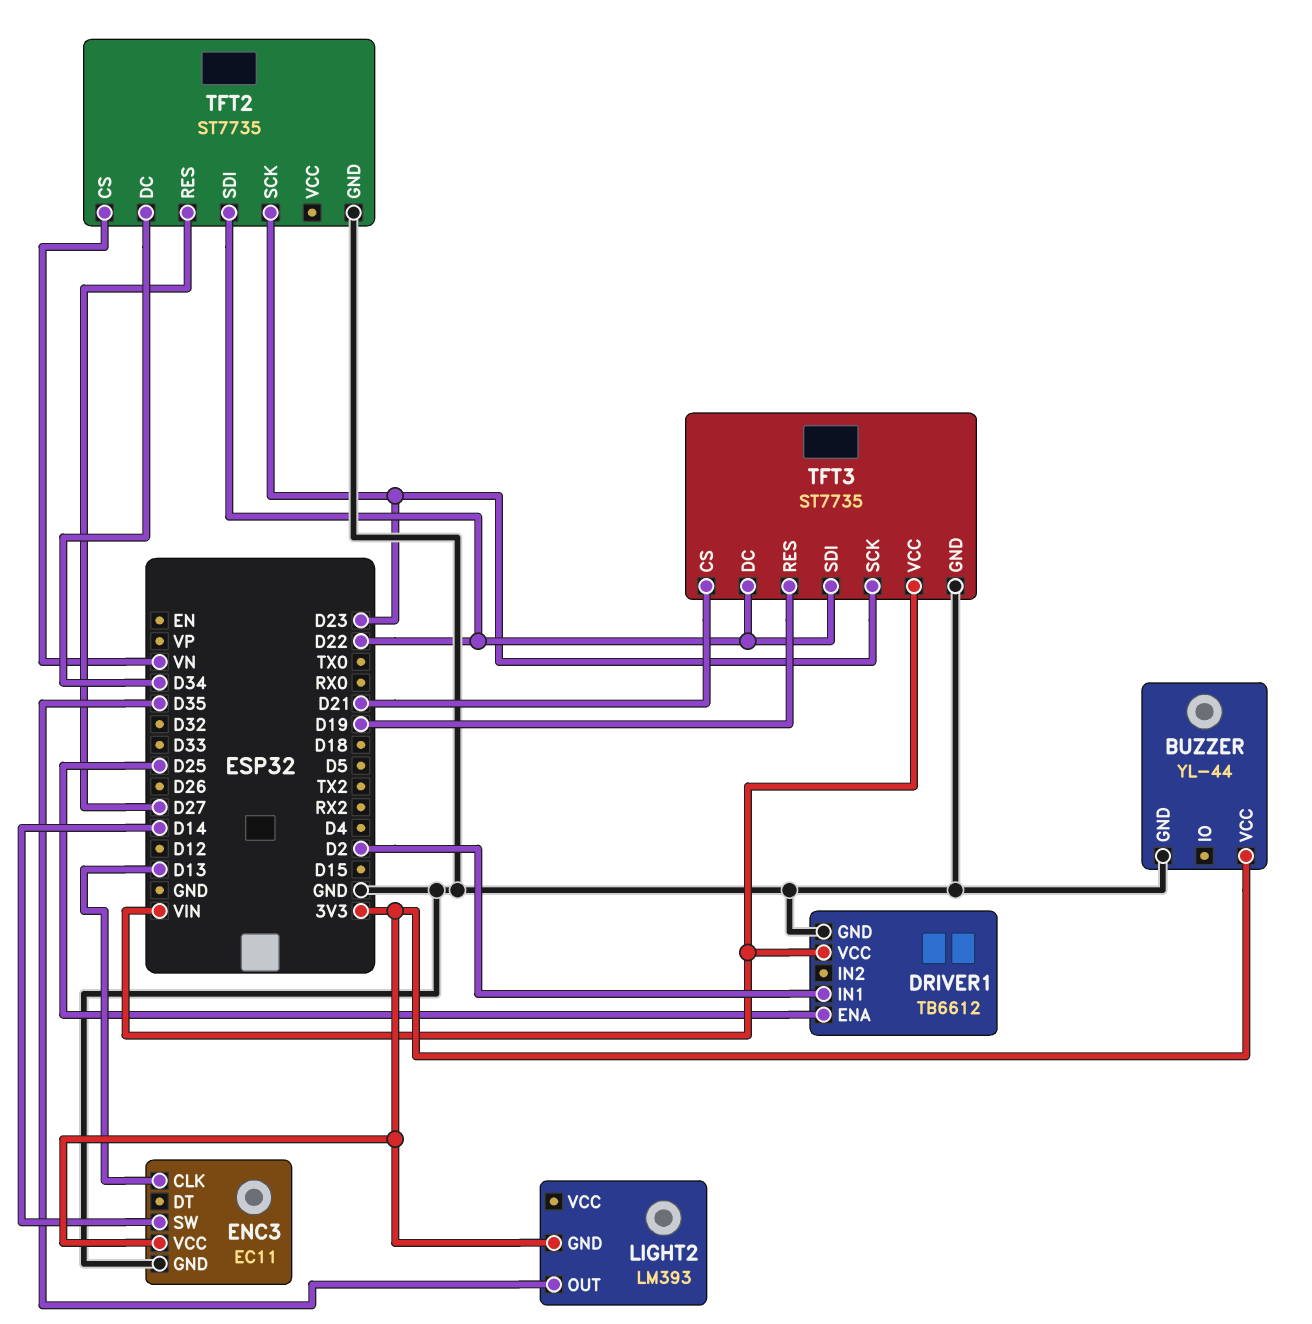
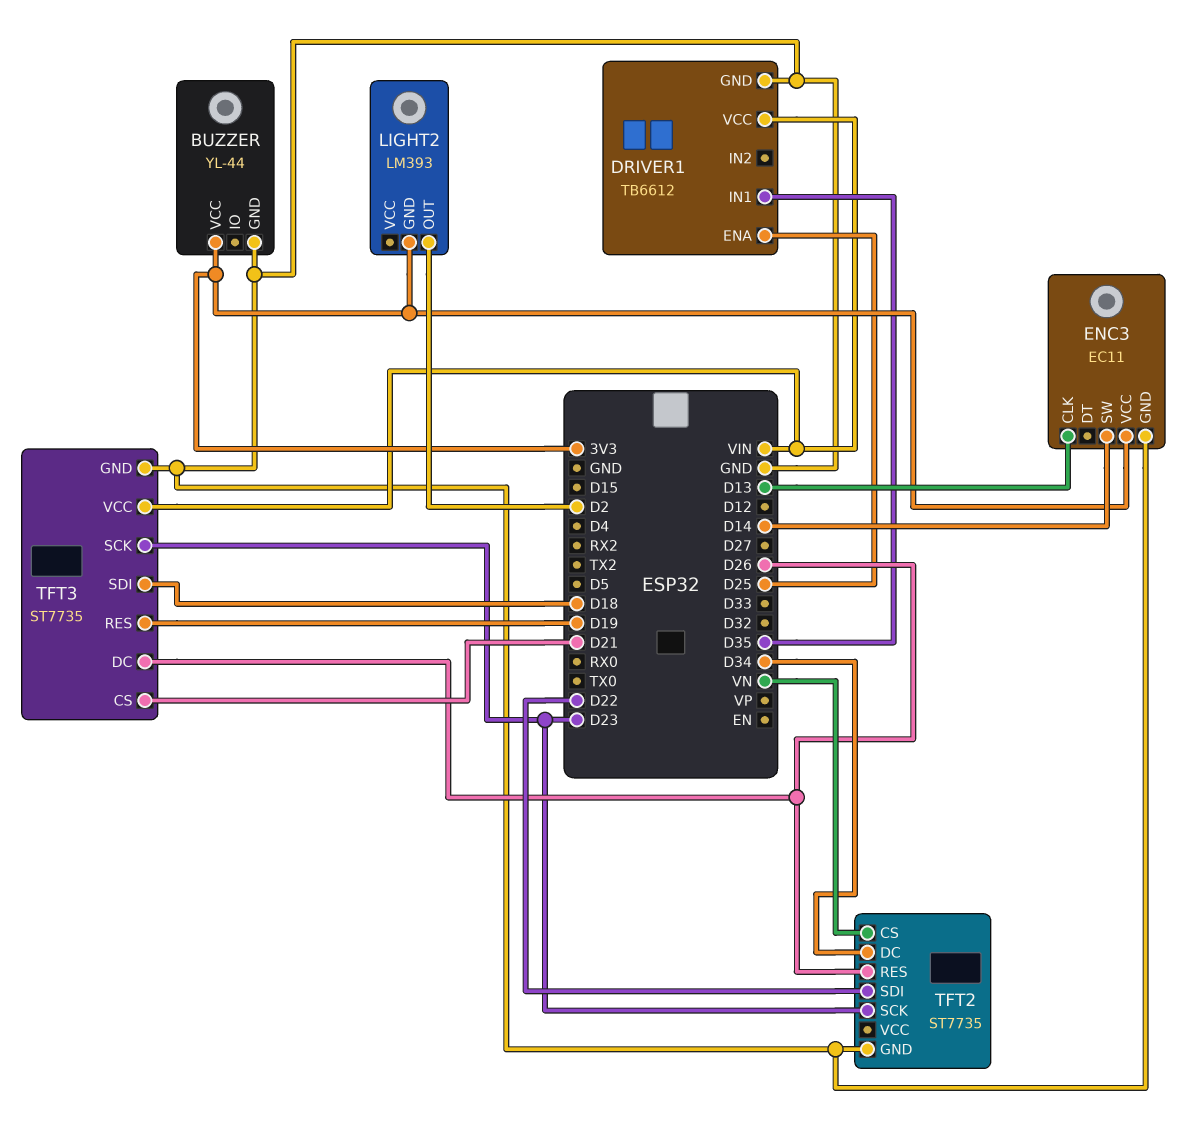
DRIVER1 pin IN1: D2 -> D35
LIGHT2 pin OUT: D35 -> D2
TFT2 pin RES: D27 -> D26
TFT3 pin DC: D22 -> D26
TFT3 pin SDI: D22 -> D18

